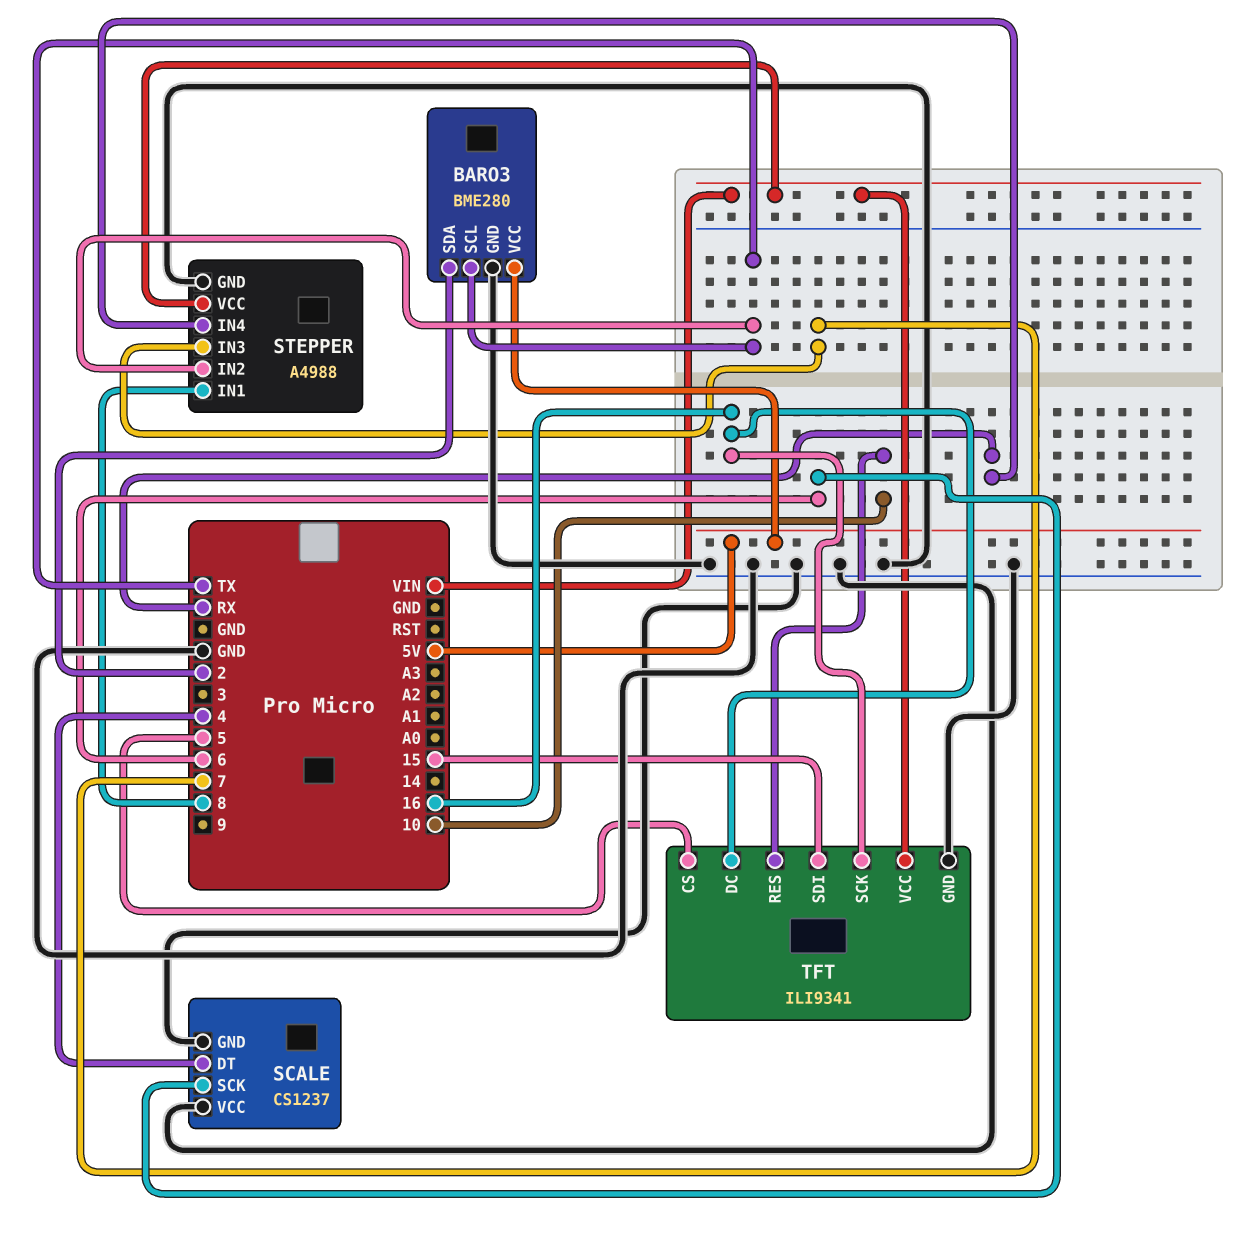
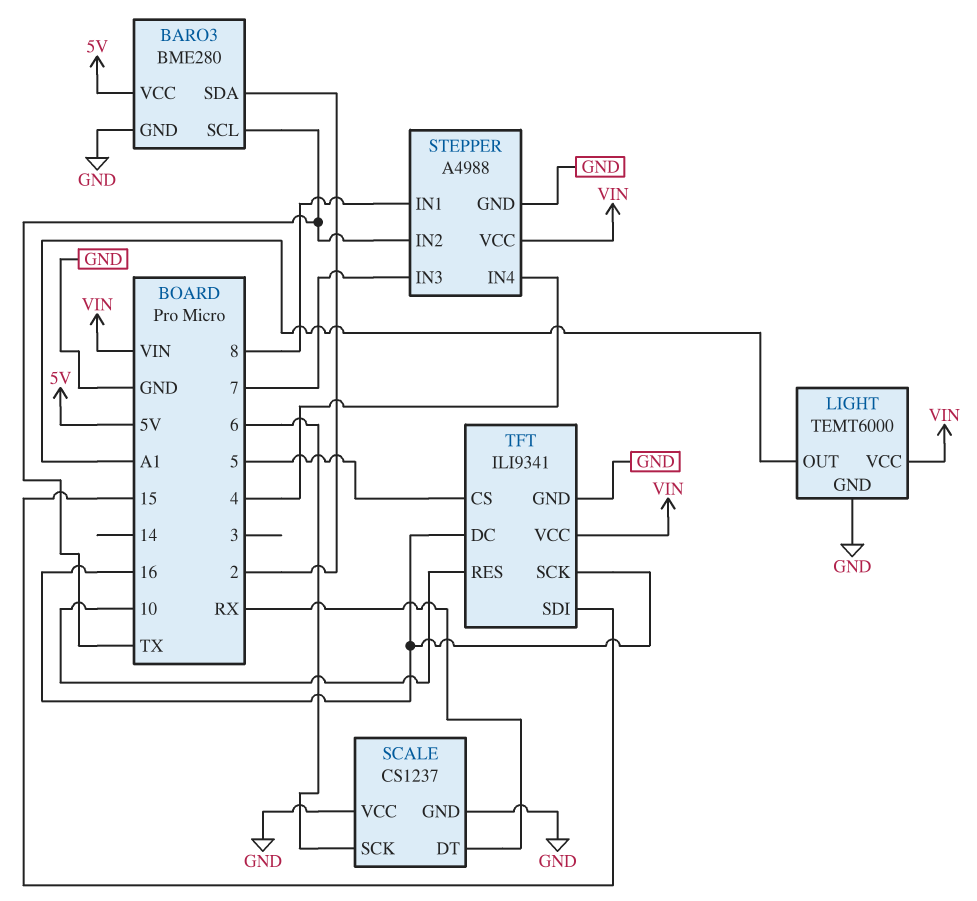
LIGHT: none -> TEMT6000
LIGHT pin GND: none -> GND
LIGHT pin OUT: none -> A1
LIGHT pin VCC: none -> VIN
SCALE pin DT: 4 -> RX
STEPPER pin IN4: RX -> 4

